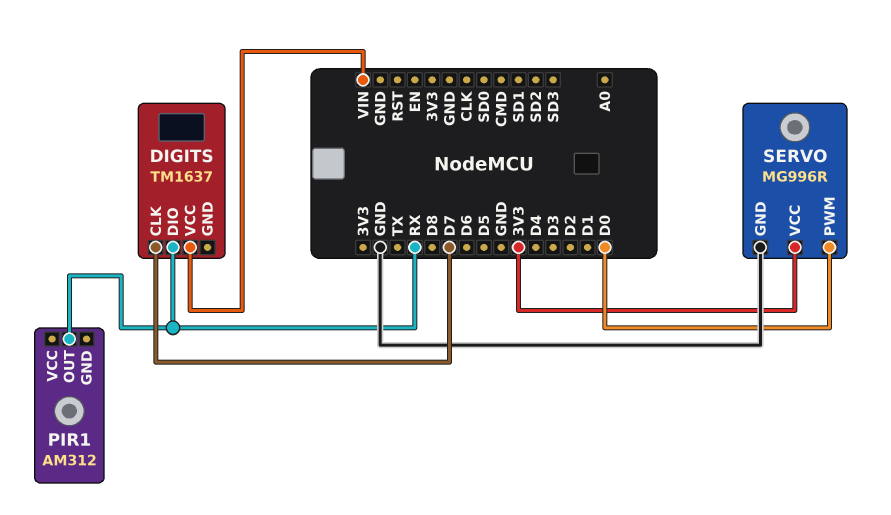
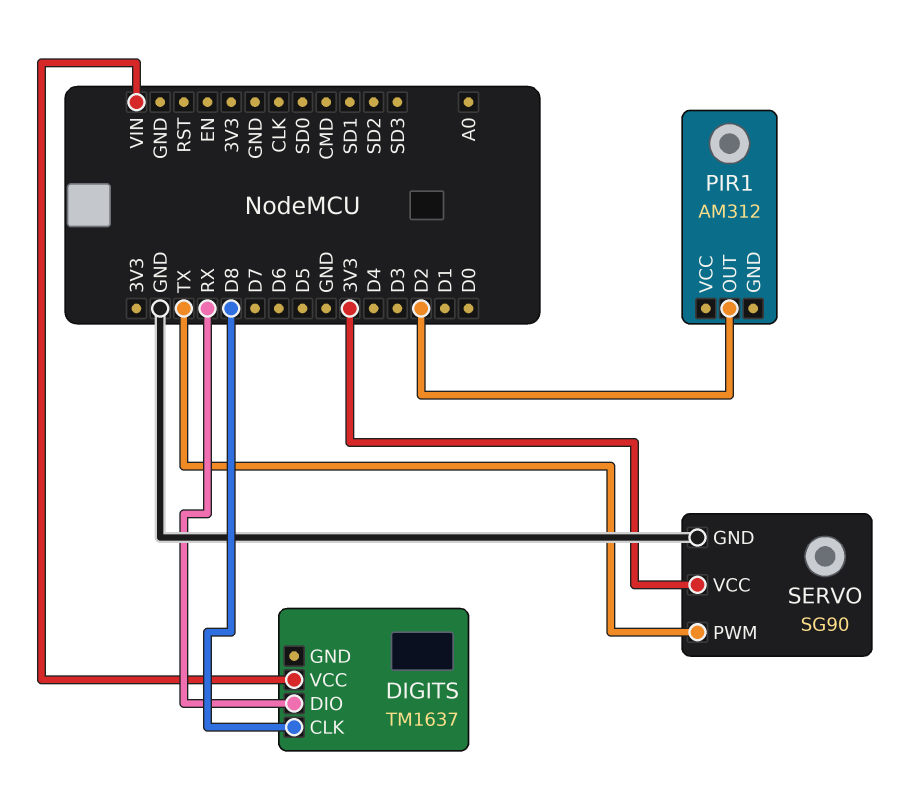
DIGITS pin CLK: D7 -> D8
PIR1 pin OUT: RX -> D2
SERVO: MG996R -> SG90
SERVO pin PWM: D0 -> TX

